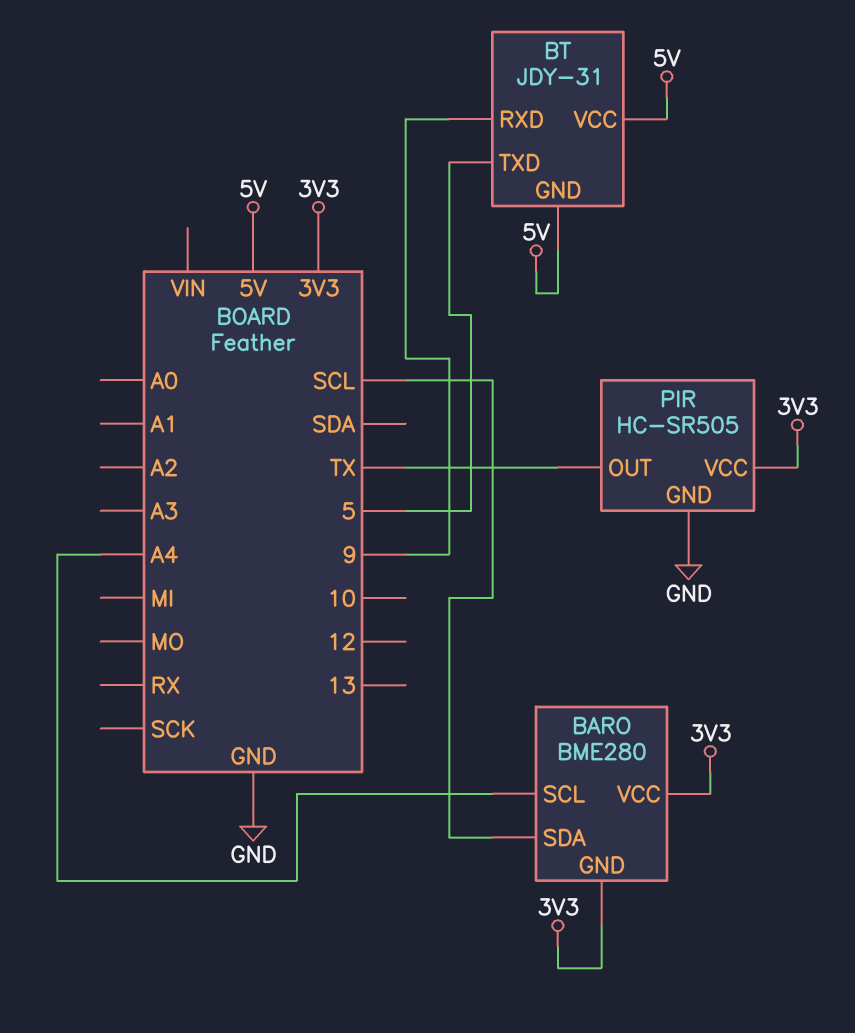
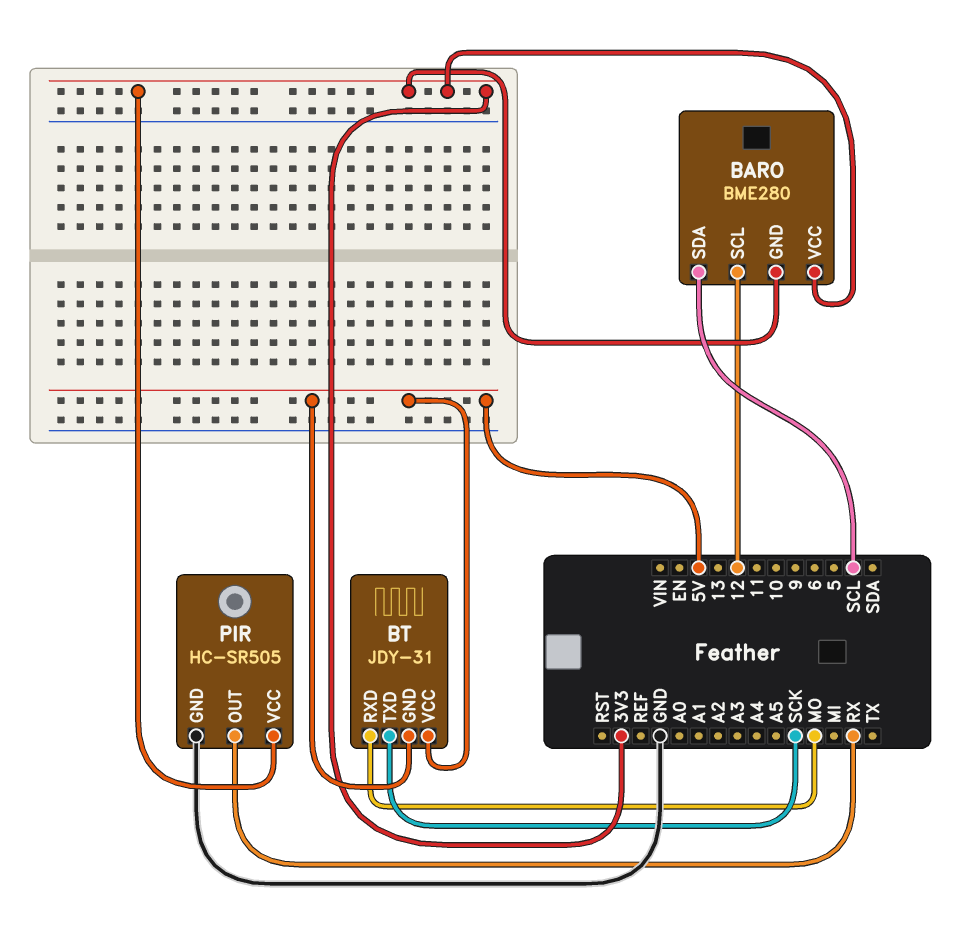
BARO pin SCL: A4 -> 12
BT pin RXD: 9 -> MO
BT pin TXD: 5 -> SCK
PIR pin OUT: TX -> RX

